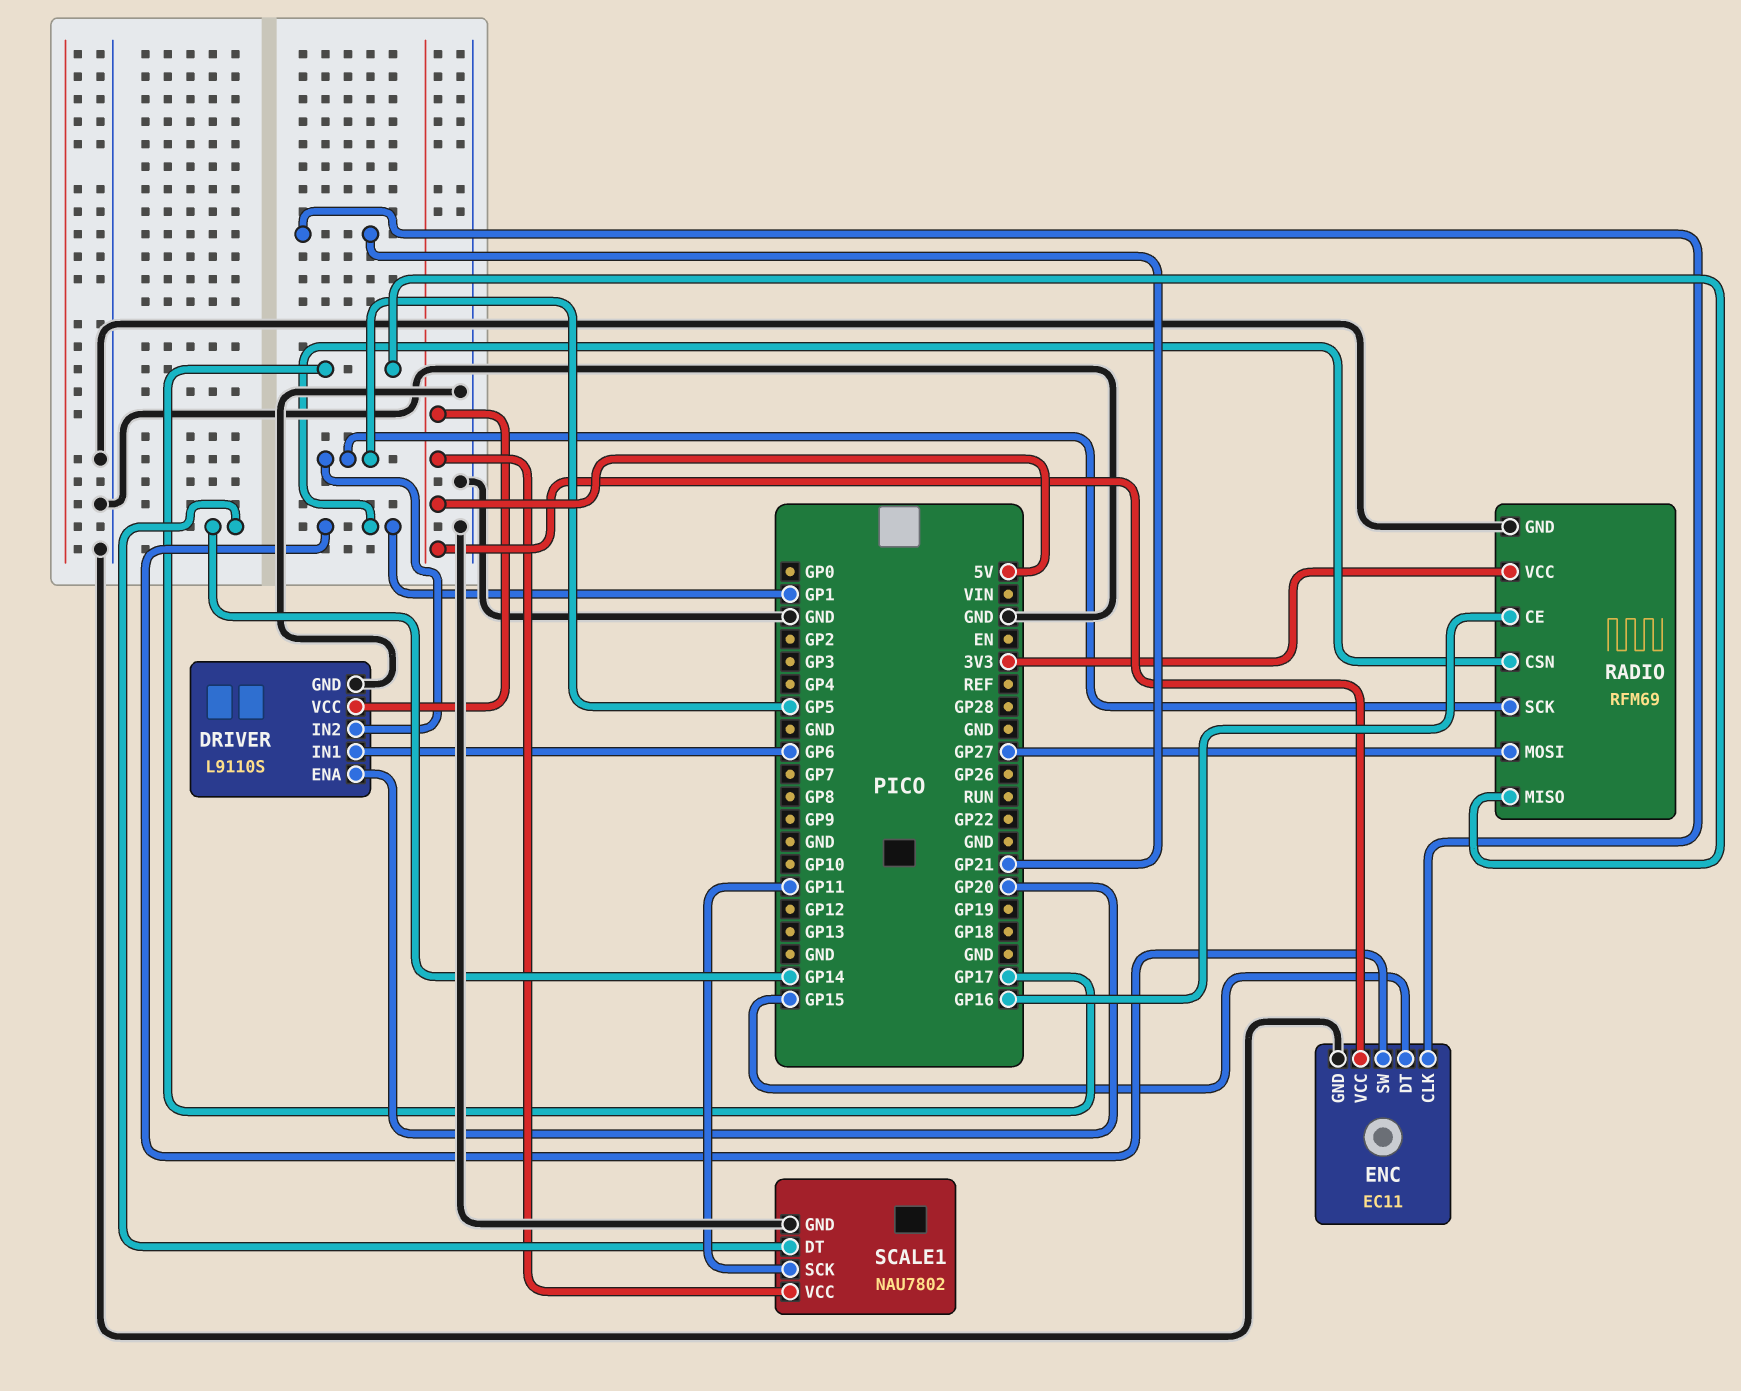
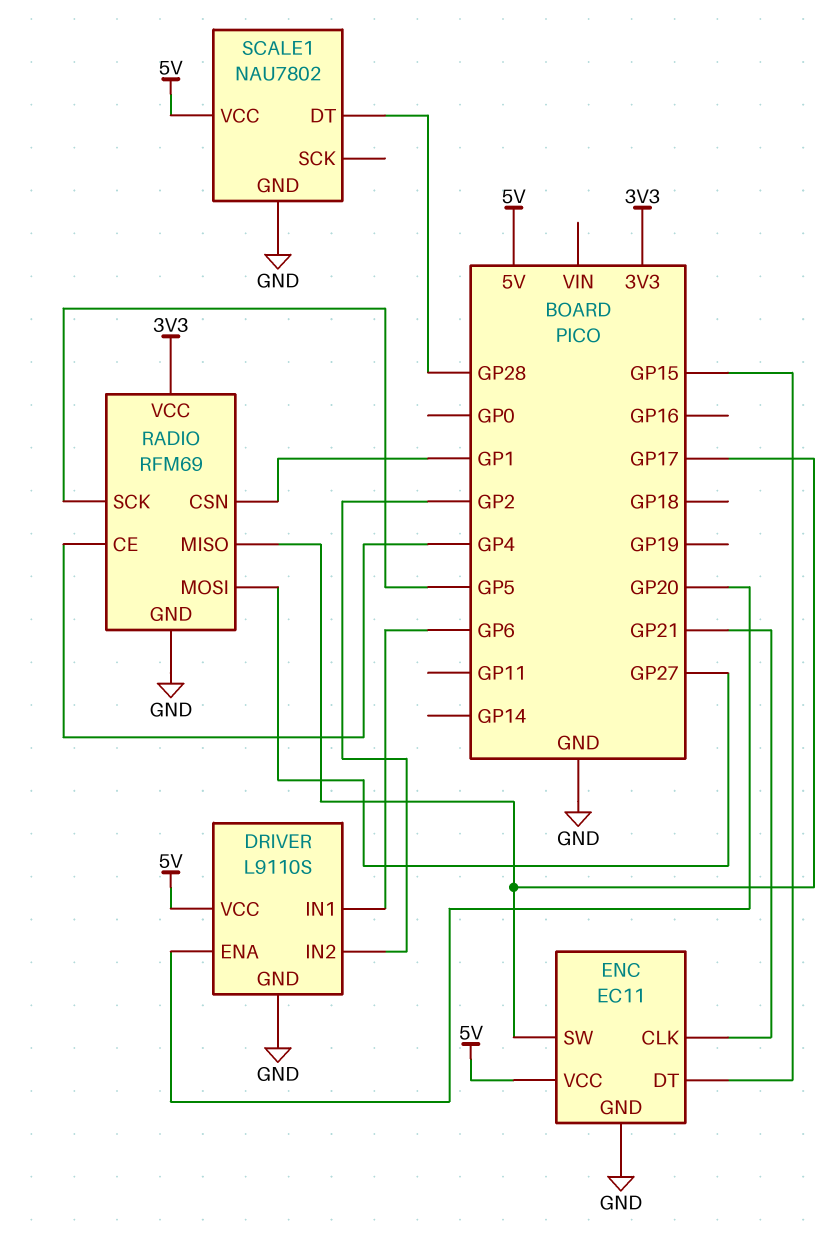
DRIVER pin IN2: GP5 -> GP2
ENC pin SW: GP1 -> GP17
RADIO pin CE: GP16 -> GP4
SCALE1 pin DT: GP14 -> GP28
SCALE1 pin SCK: GP11 -> none

